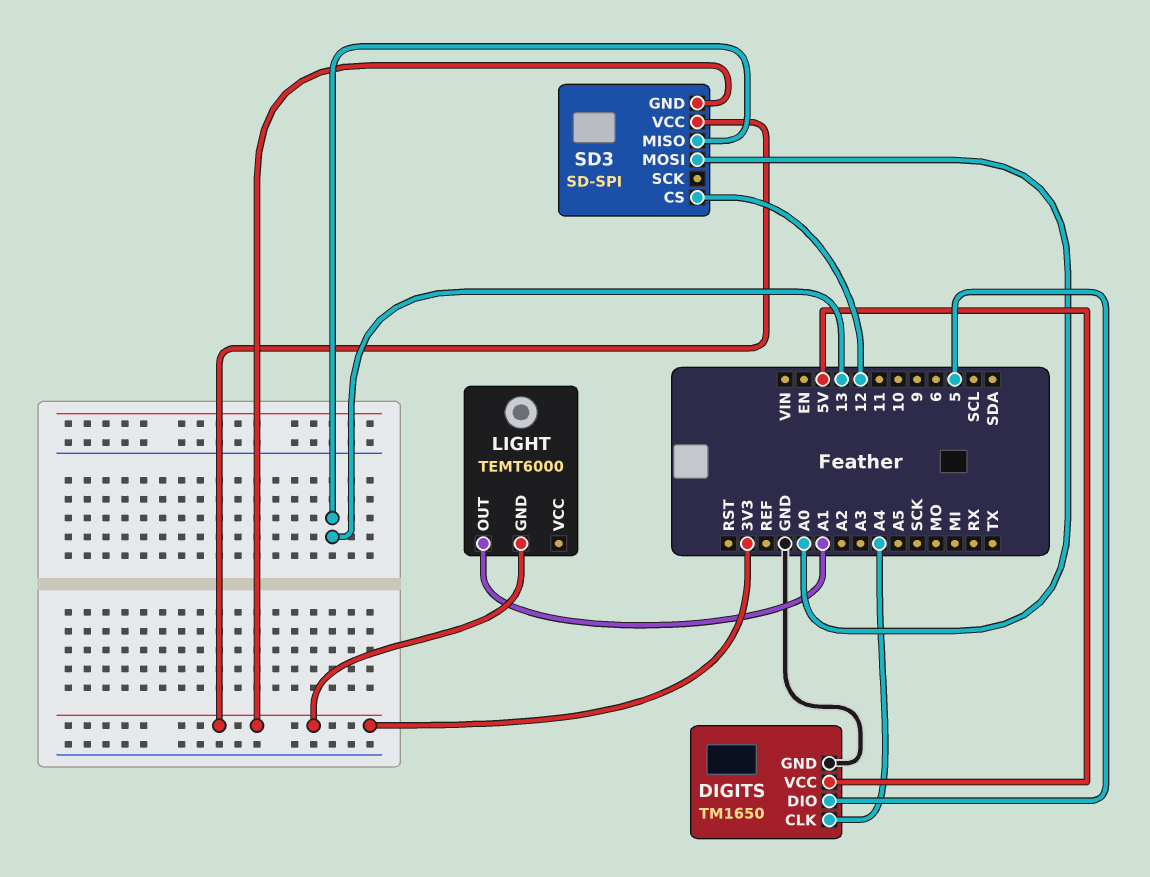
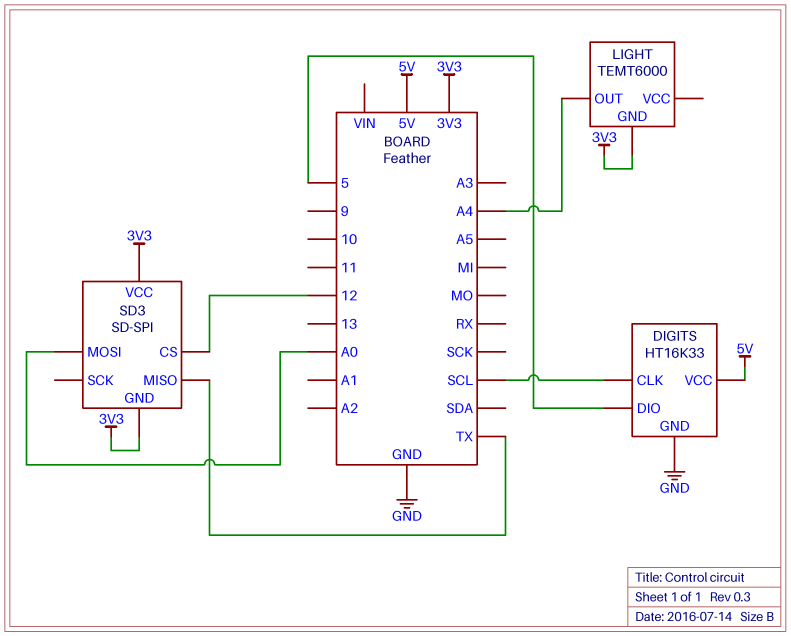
DIGITS: TM1650 -> HT16K33
DIGITS pin CLK: A4 -> SCL
LIGHT pin OUT: A1 -> A4
SD3 pin MISO: 13 -> TX

